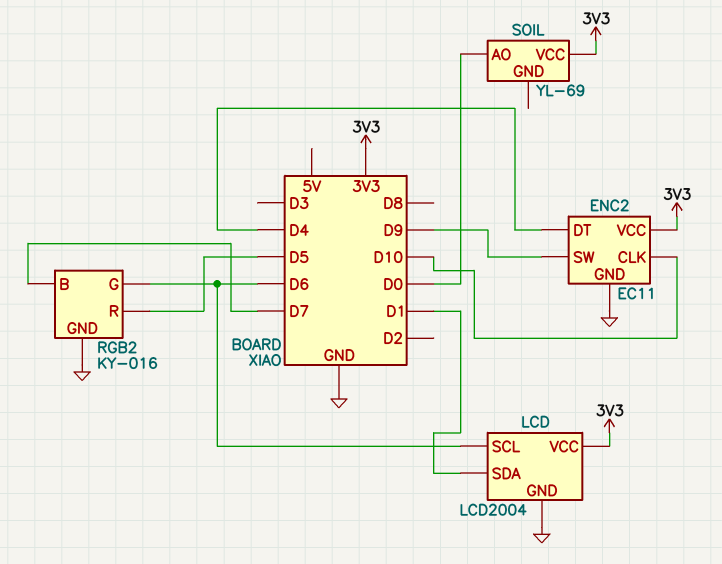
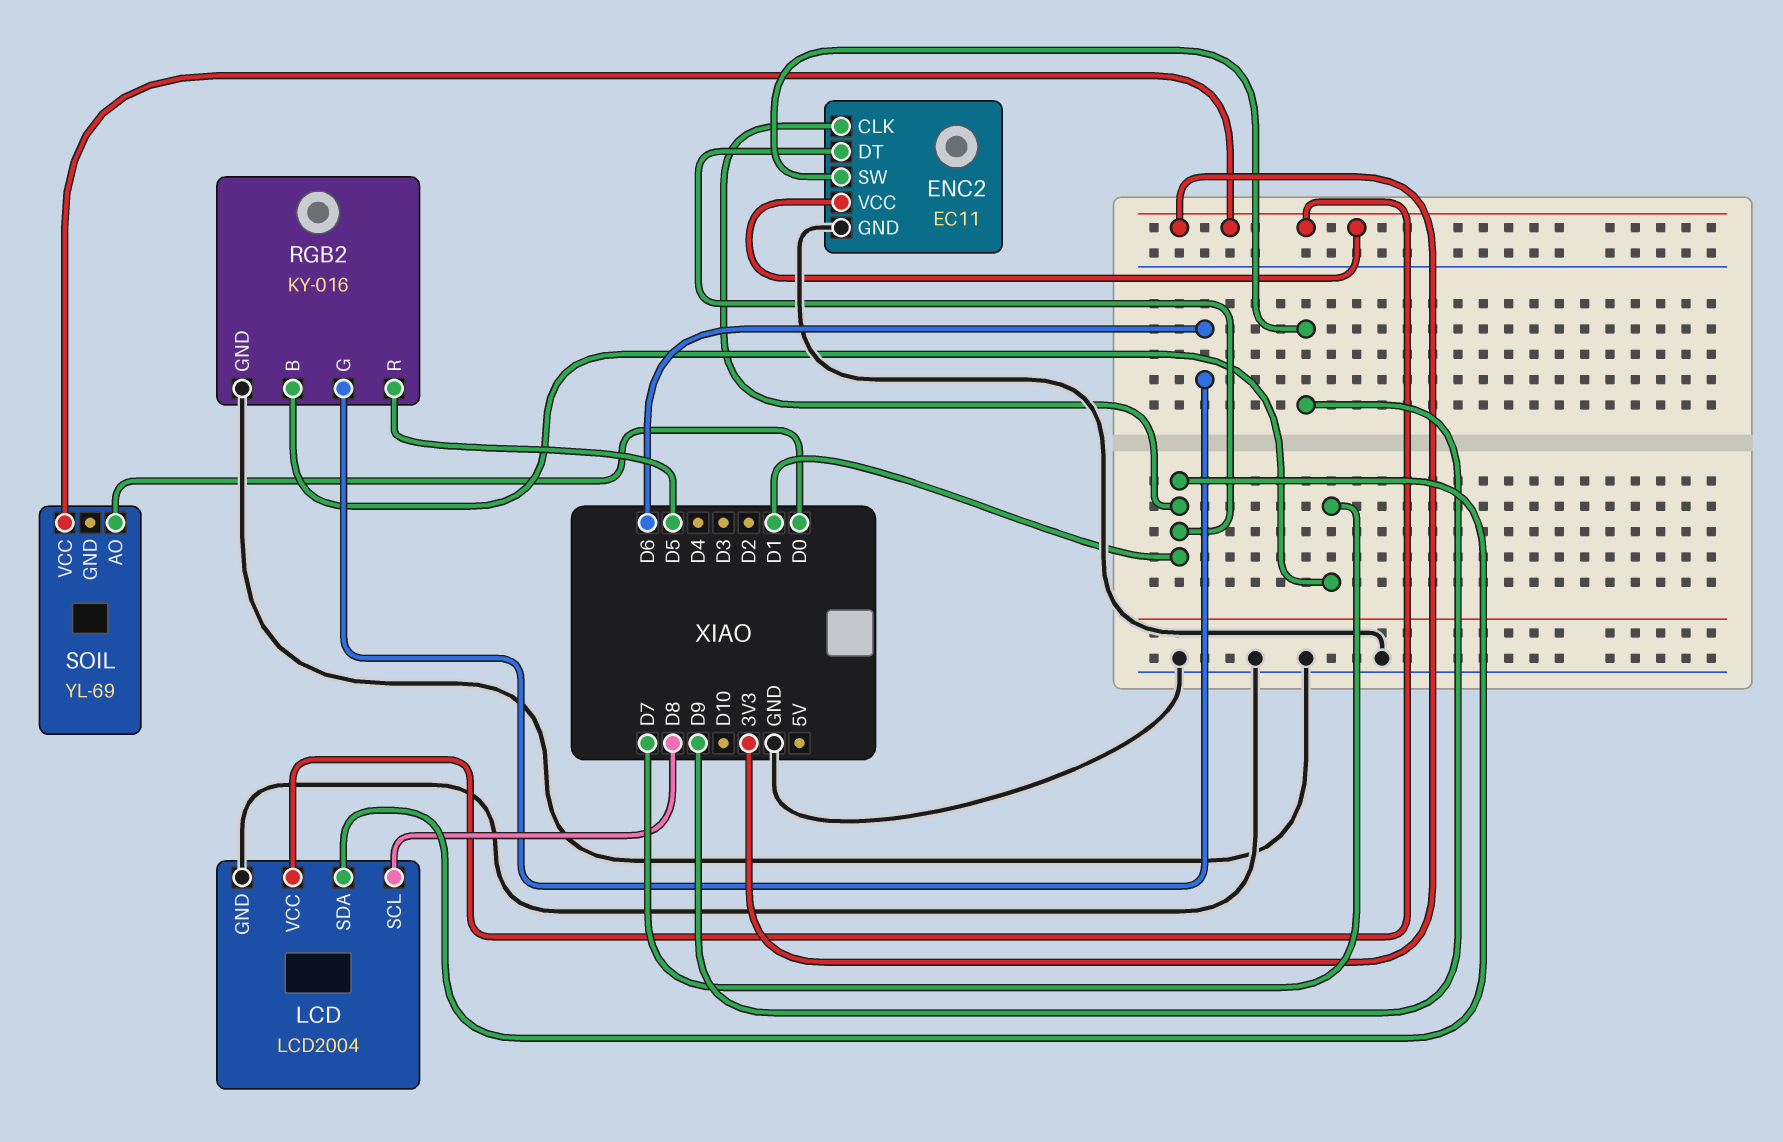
ENC2 pin CLK: D10 -> D1
ENC2 pin DT: D4 -> D1
LCD pin SCL: D6 -> D8

